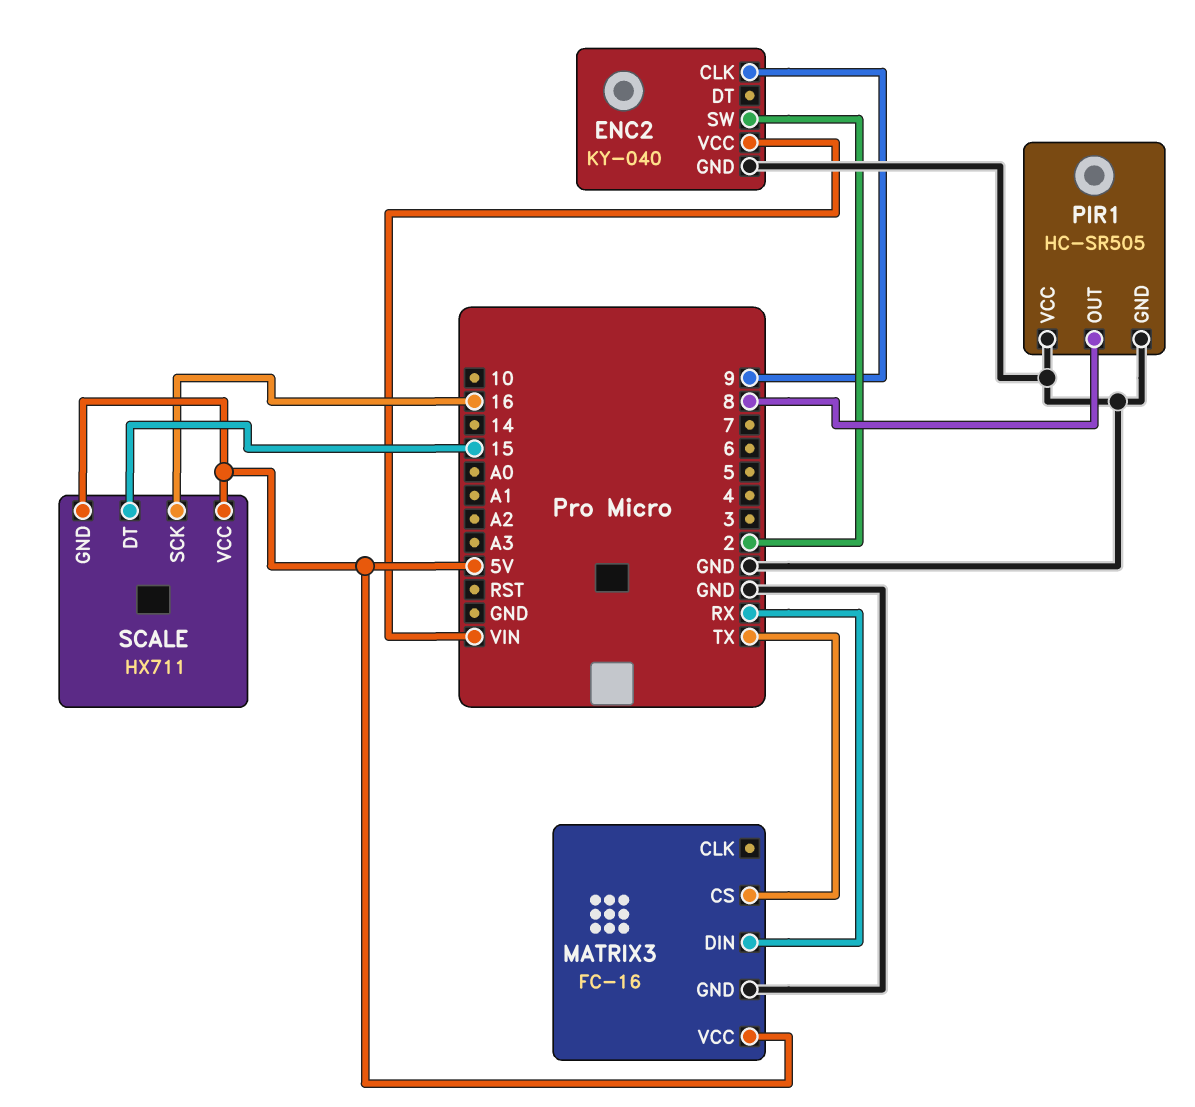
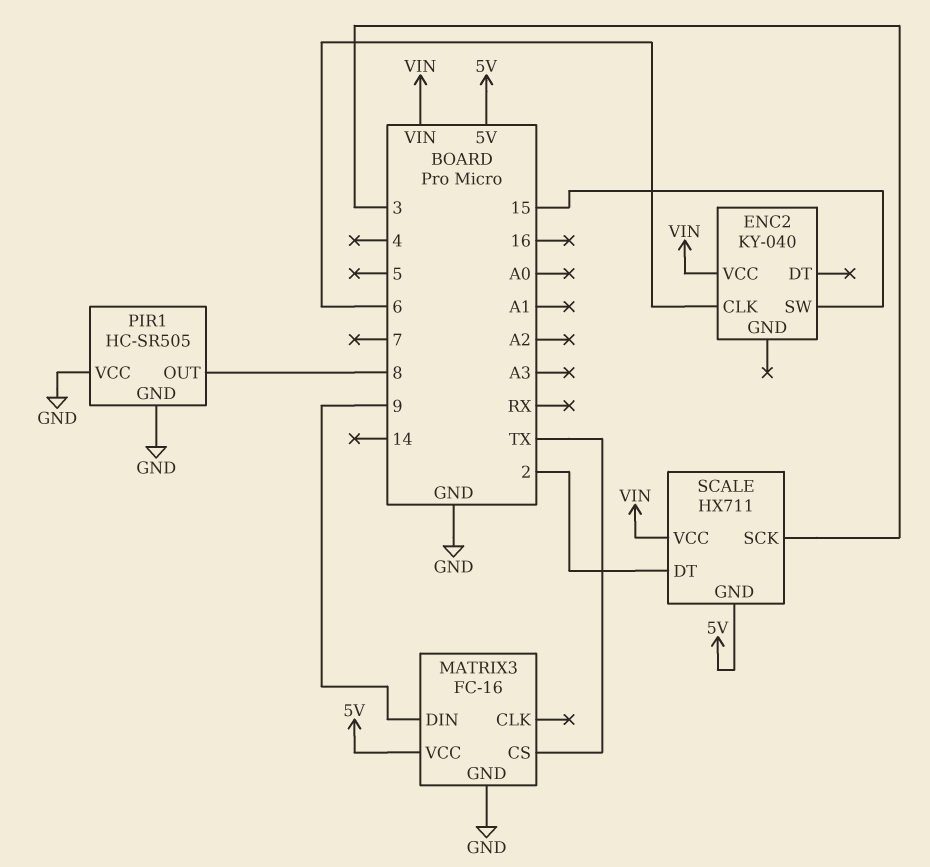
ENC2 pin CLK: 9 -> 6
ENC2 pin GND: GND -> none
ENC2 pin SW: 2 -> 15
MATRIX3 pin DIN: RX -> 9
SCALE pin DT: 15 -> 2
SCALE pin SCK: 16 -> 3
SCALE pin VCC: 5V -> VIN

